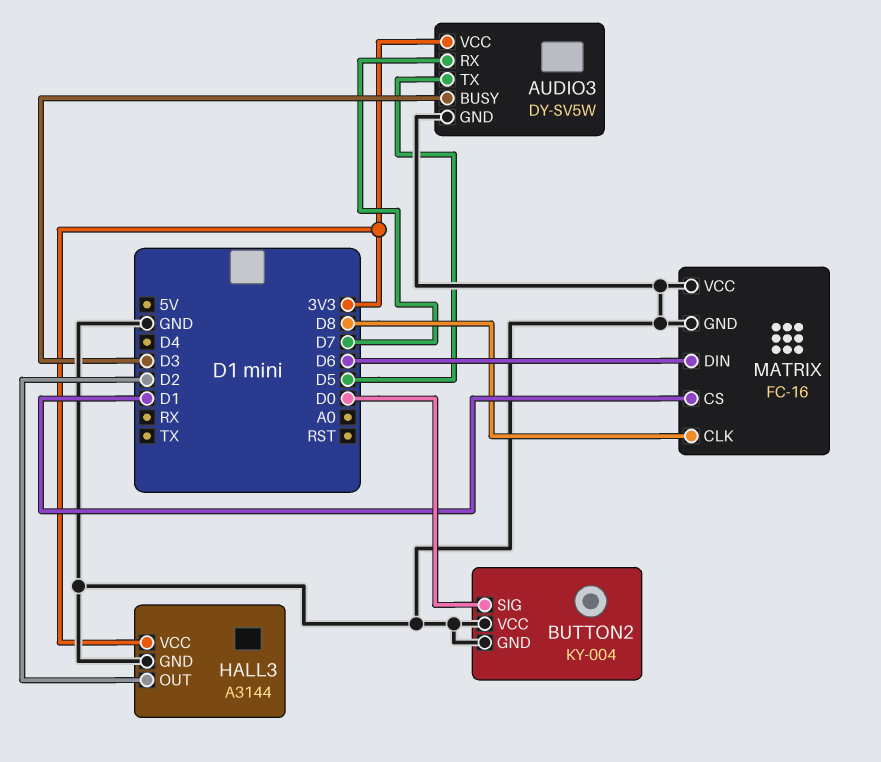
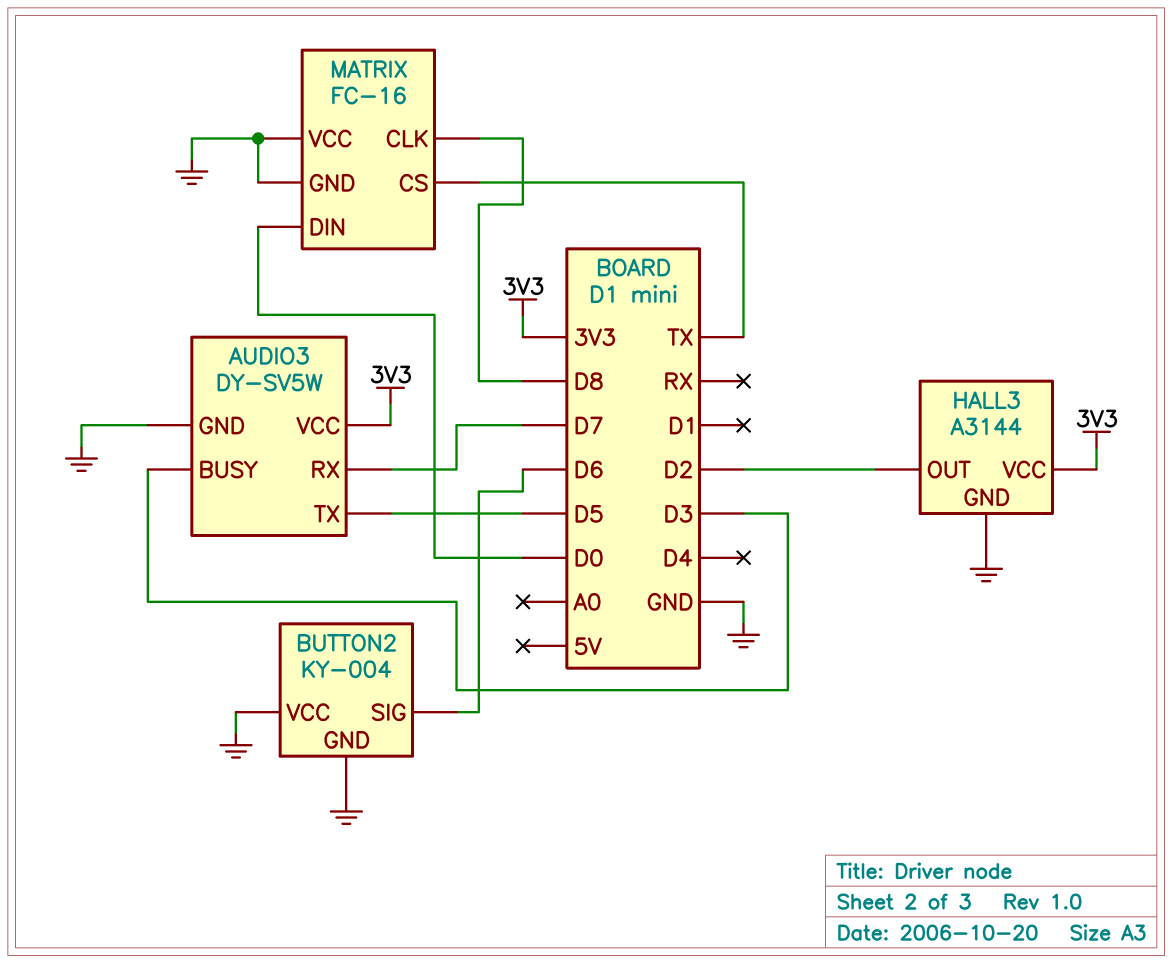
BUTTON2 pin SIG: D0 -> D6
MATRIX pin CS: D1 -> TX
MATRIX pin DIN: D6 -> D0

